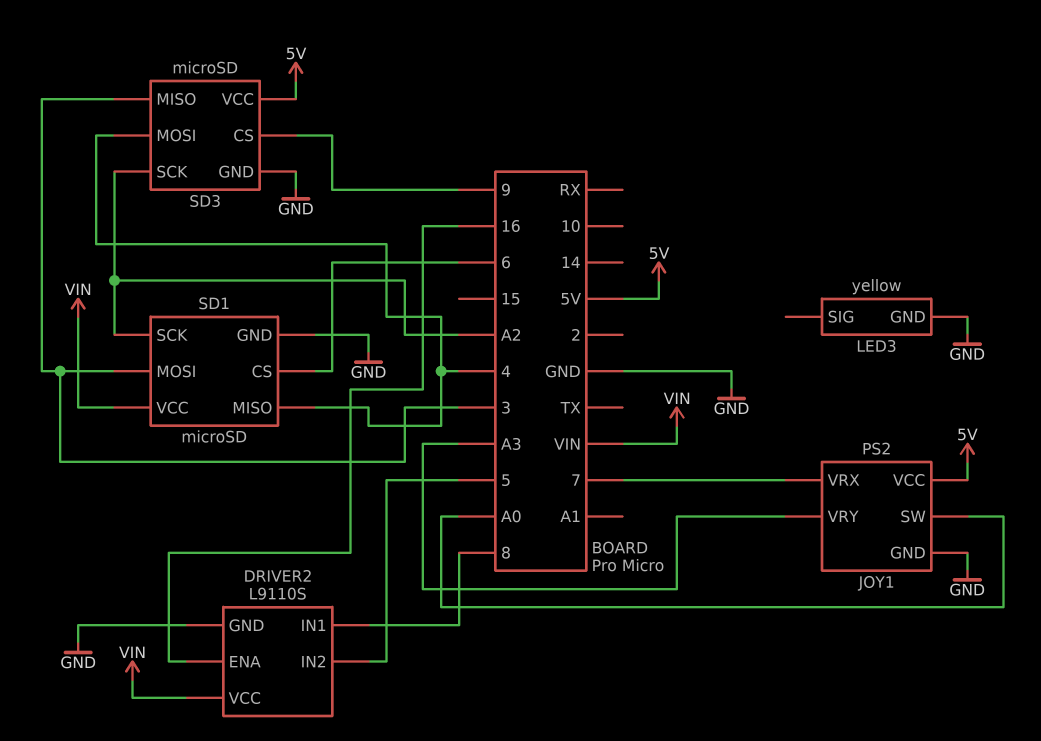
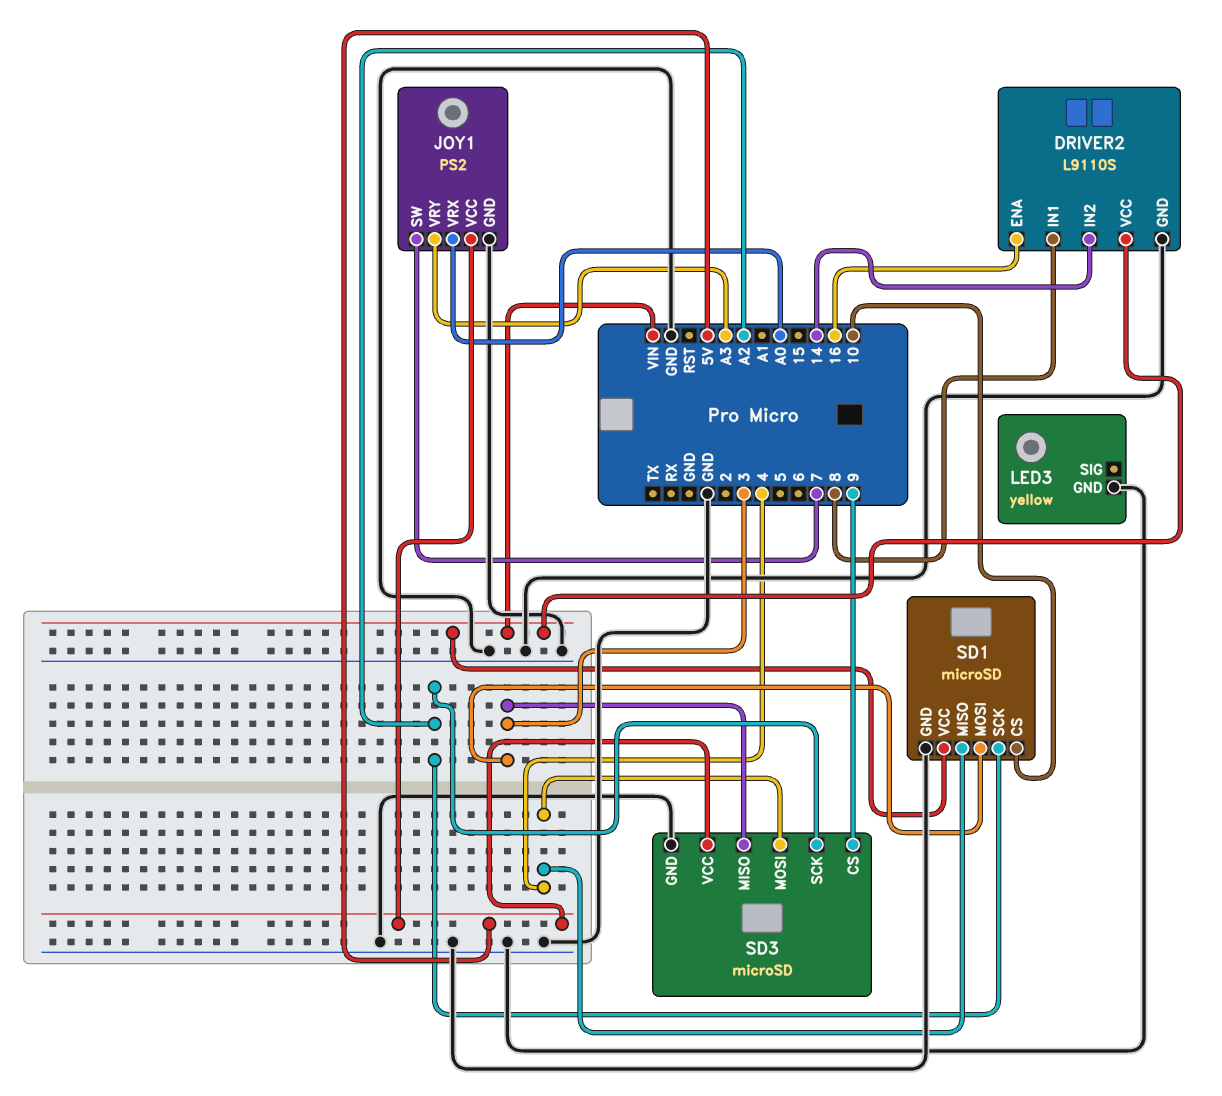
DRIVER2 pin IN2: 5 -> 14
JOY1 pin SW: A0 -> 7
JOY1 pin VRX: 7 -> A0
SD1 pin CS: 6 -> 10

